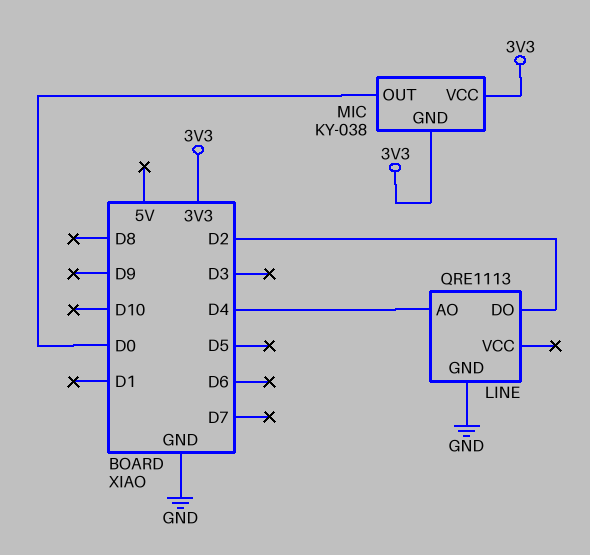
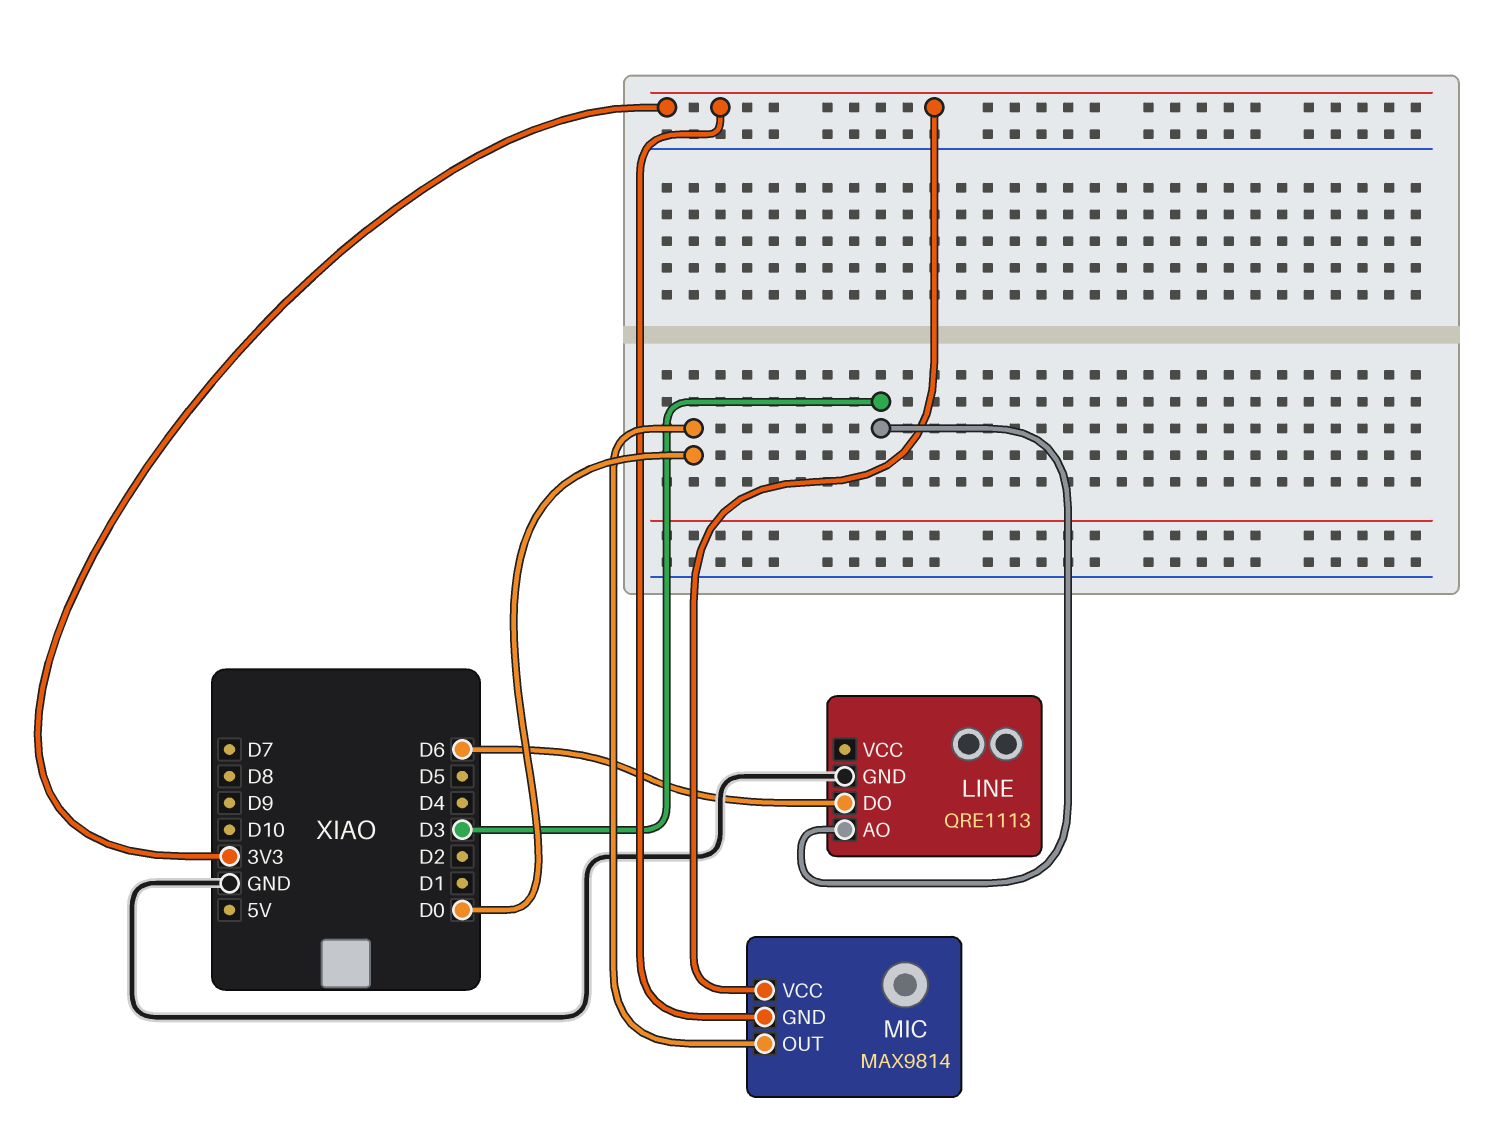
LINE pin AO: D4 -> D3
LINE pin DO: D2 -> D6
MIC: KY-038 -> MAX9814

